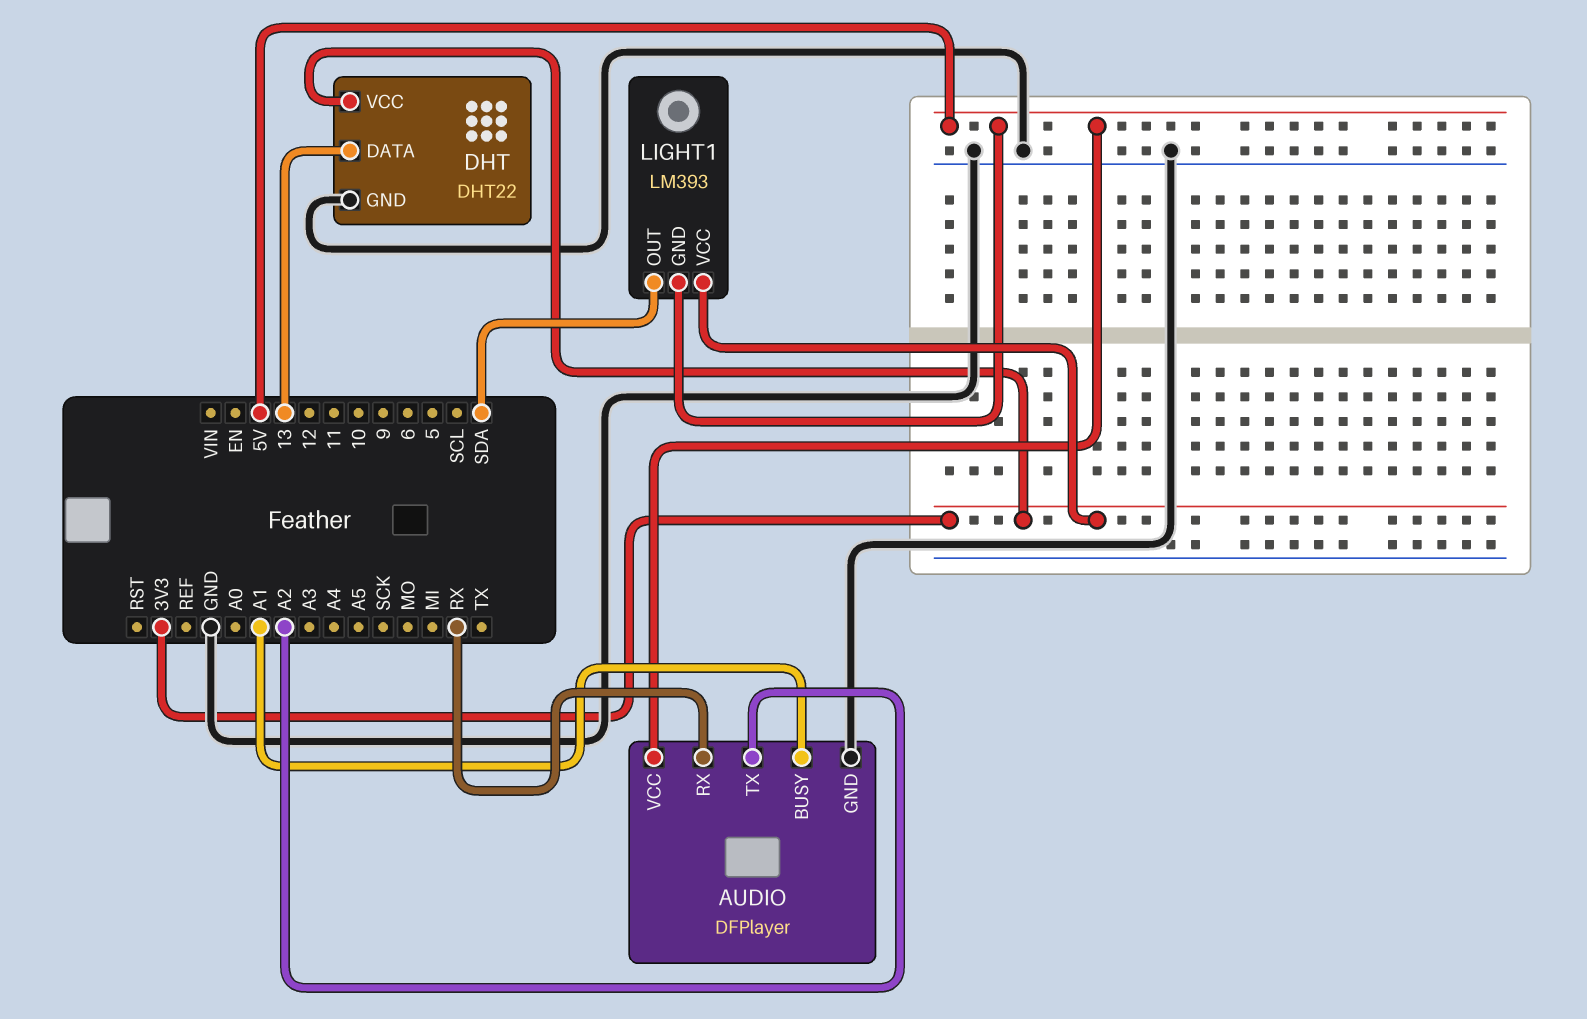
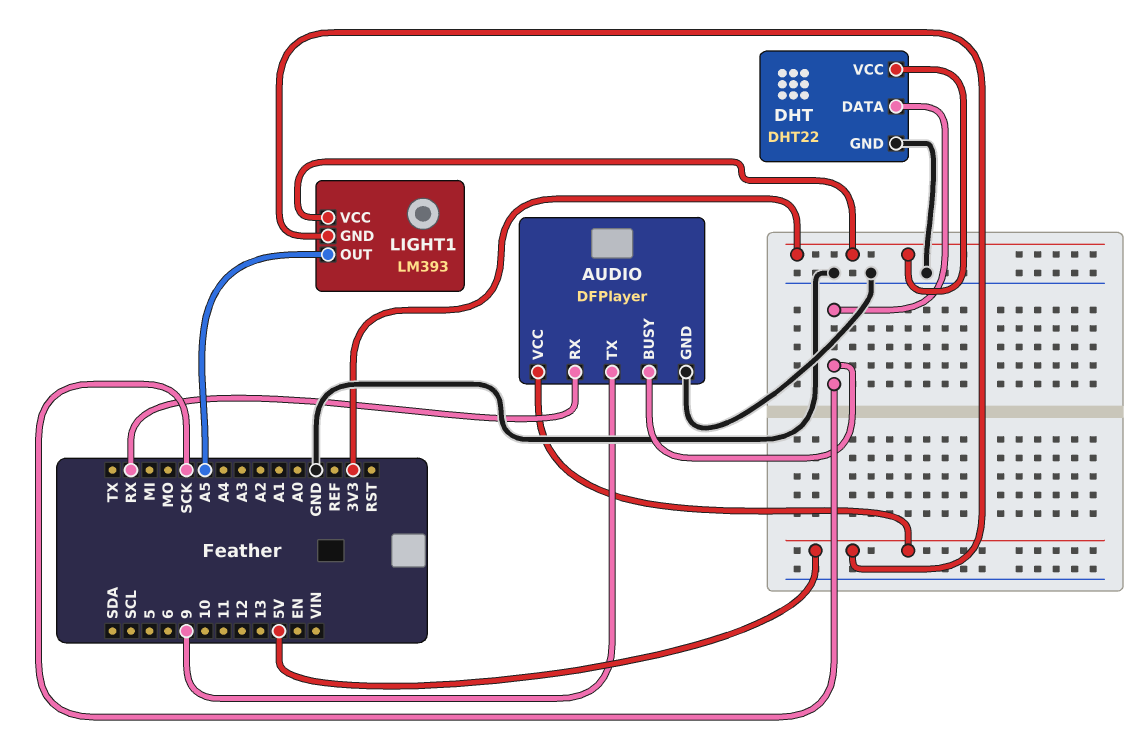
AUDIO pin BUSY: A1 -> SCK
AUDIO pin TX: A2 -> 9
DHT pin DATA: 13 -> SCK
LIGHT1 pin OUT: SDA -> A5

